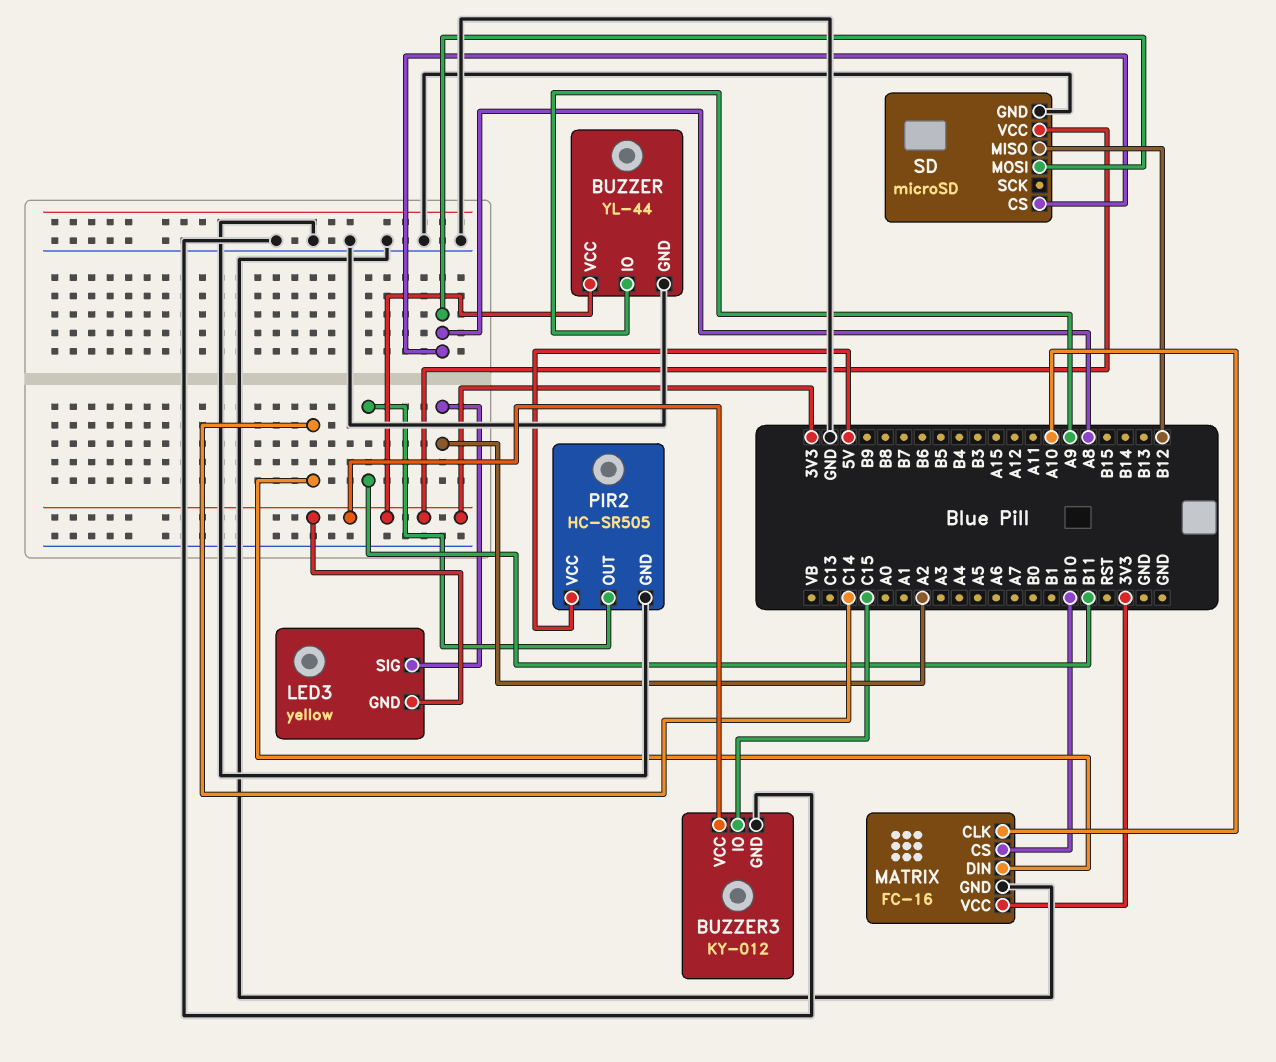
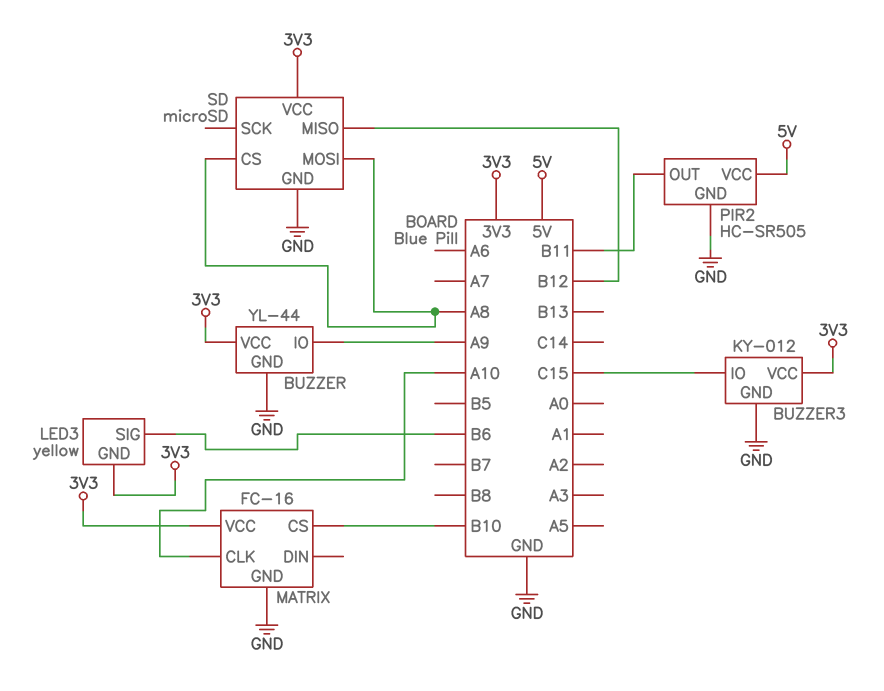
LED3 pin SIG: A2 -> B6
MATRIX pin DIN: C14 -> none

